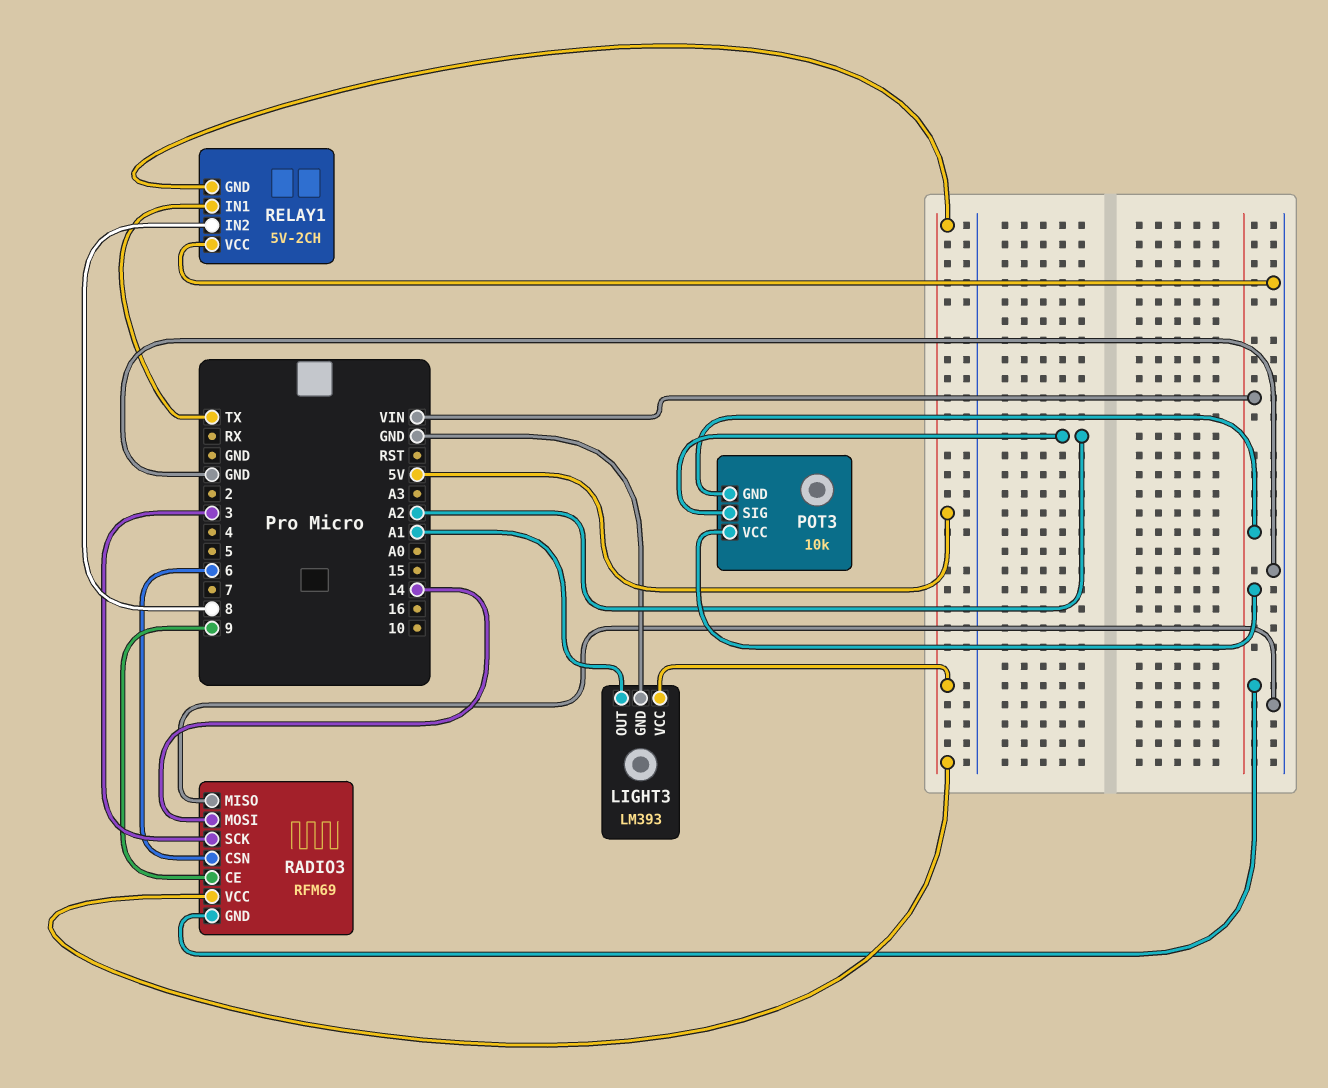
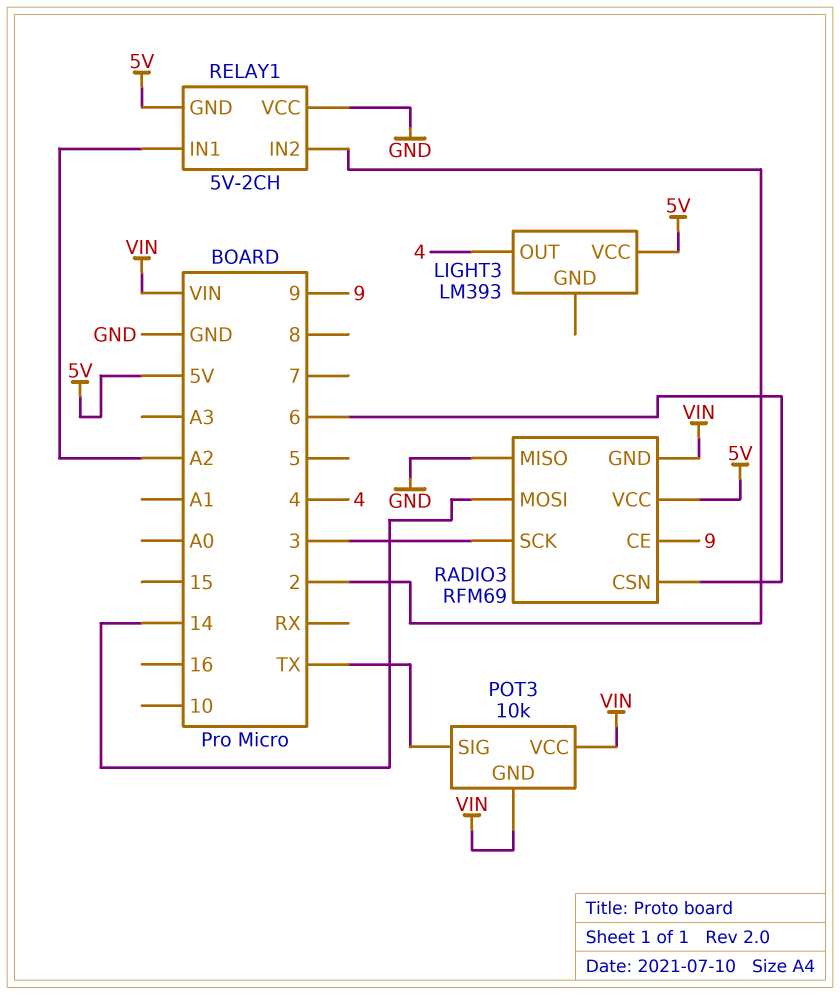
LIGHT3 pin GND: GND -> none
LIGHT3 pin OUT: A1 -> 4
POT3 pin SIG: A2 -> TX
RELAY1 pin IN1: TX -> A2
RELAY1 pin IN2: 8 -> 2

